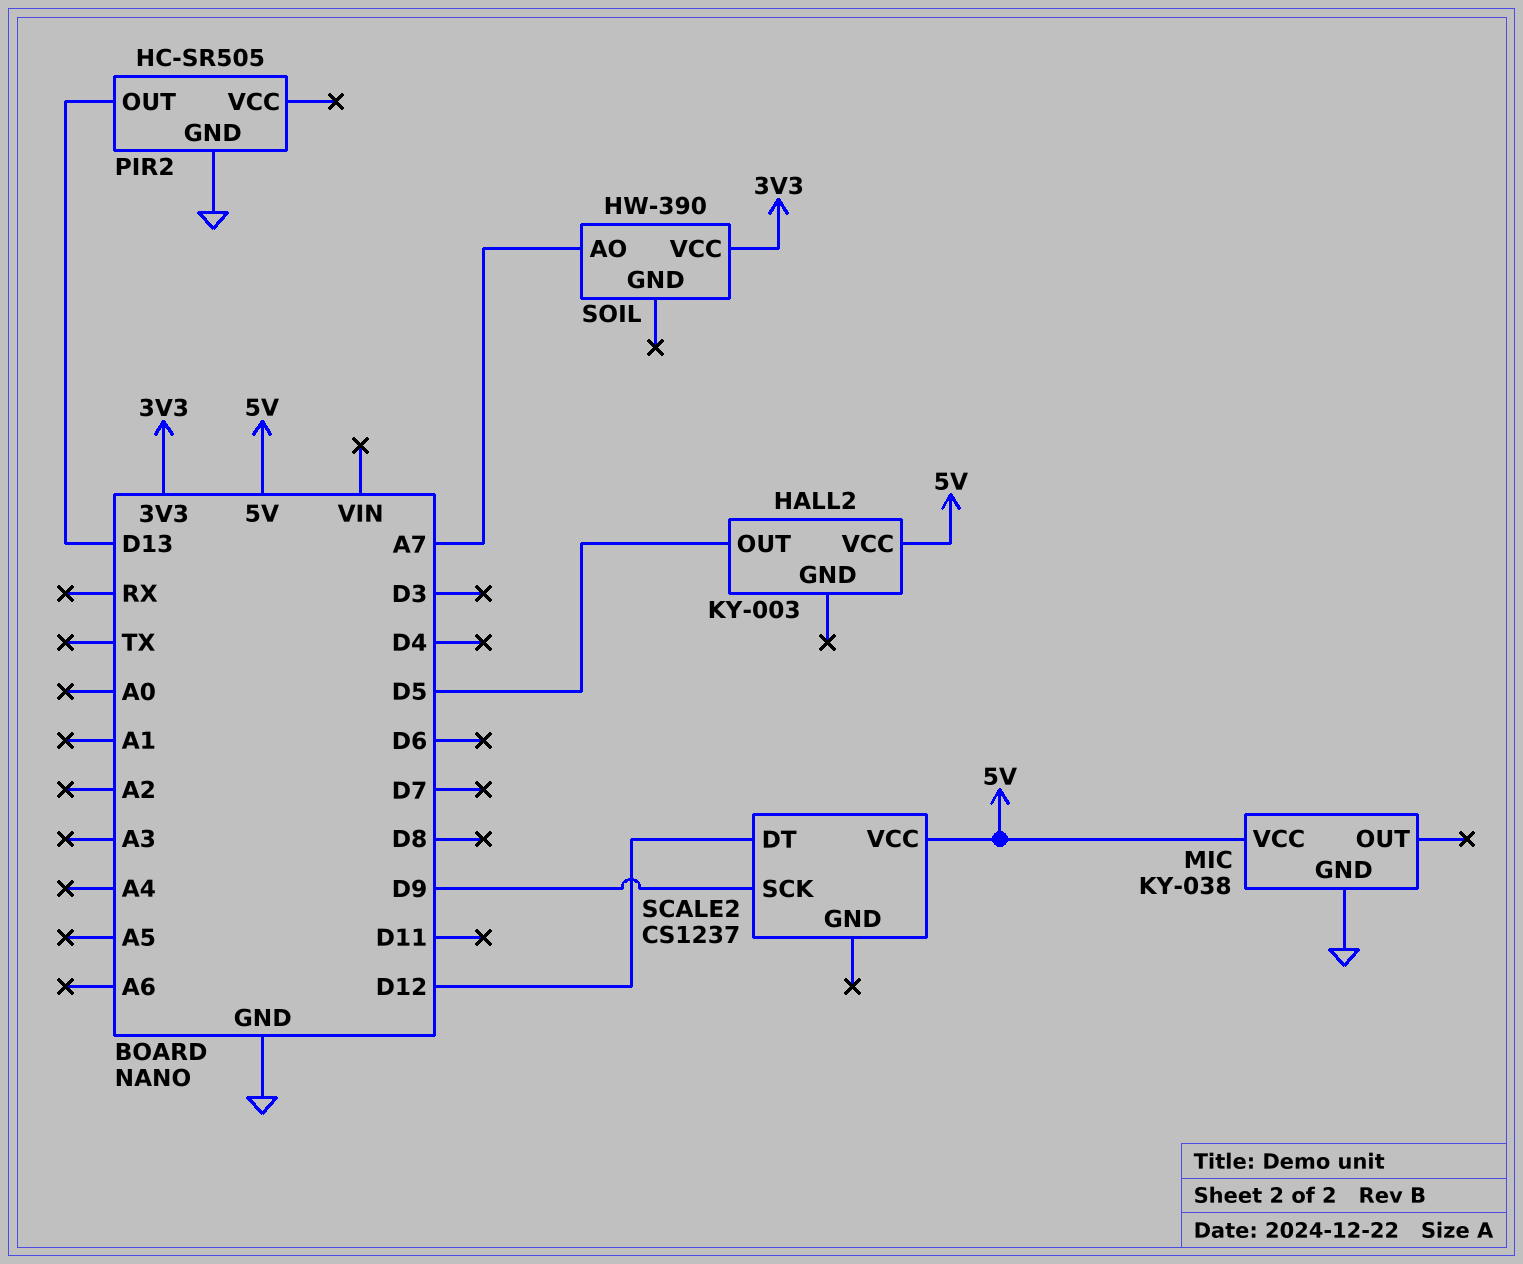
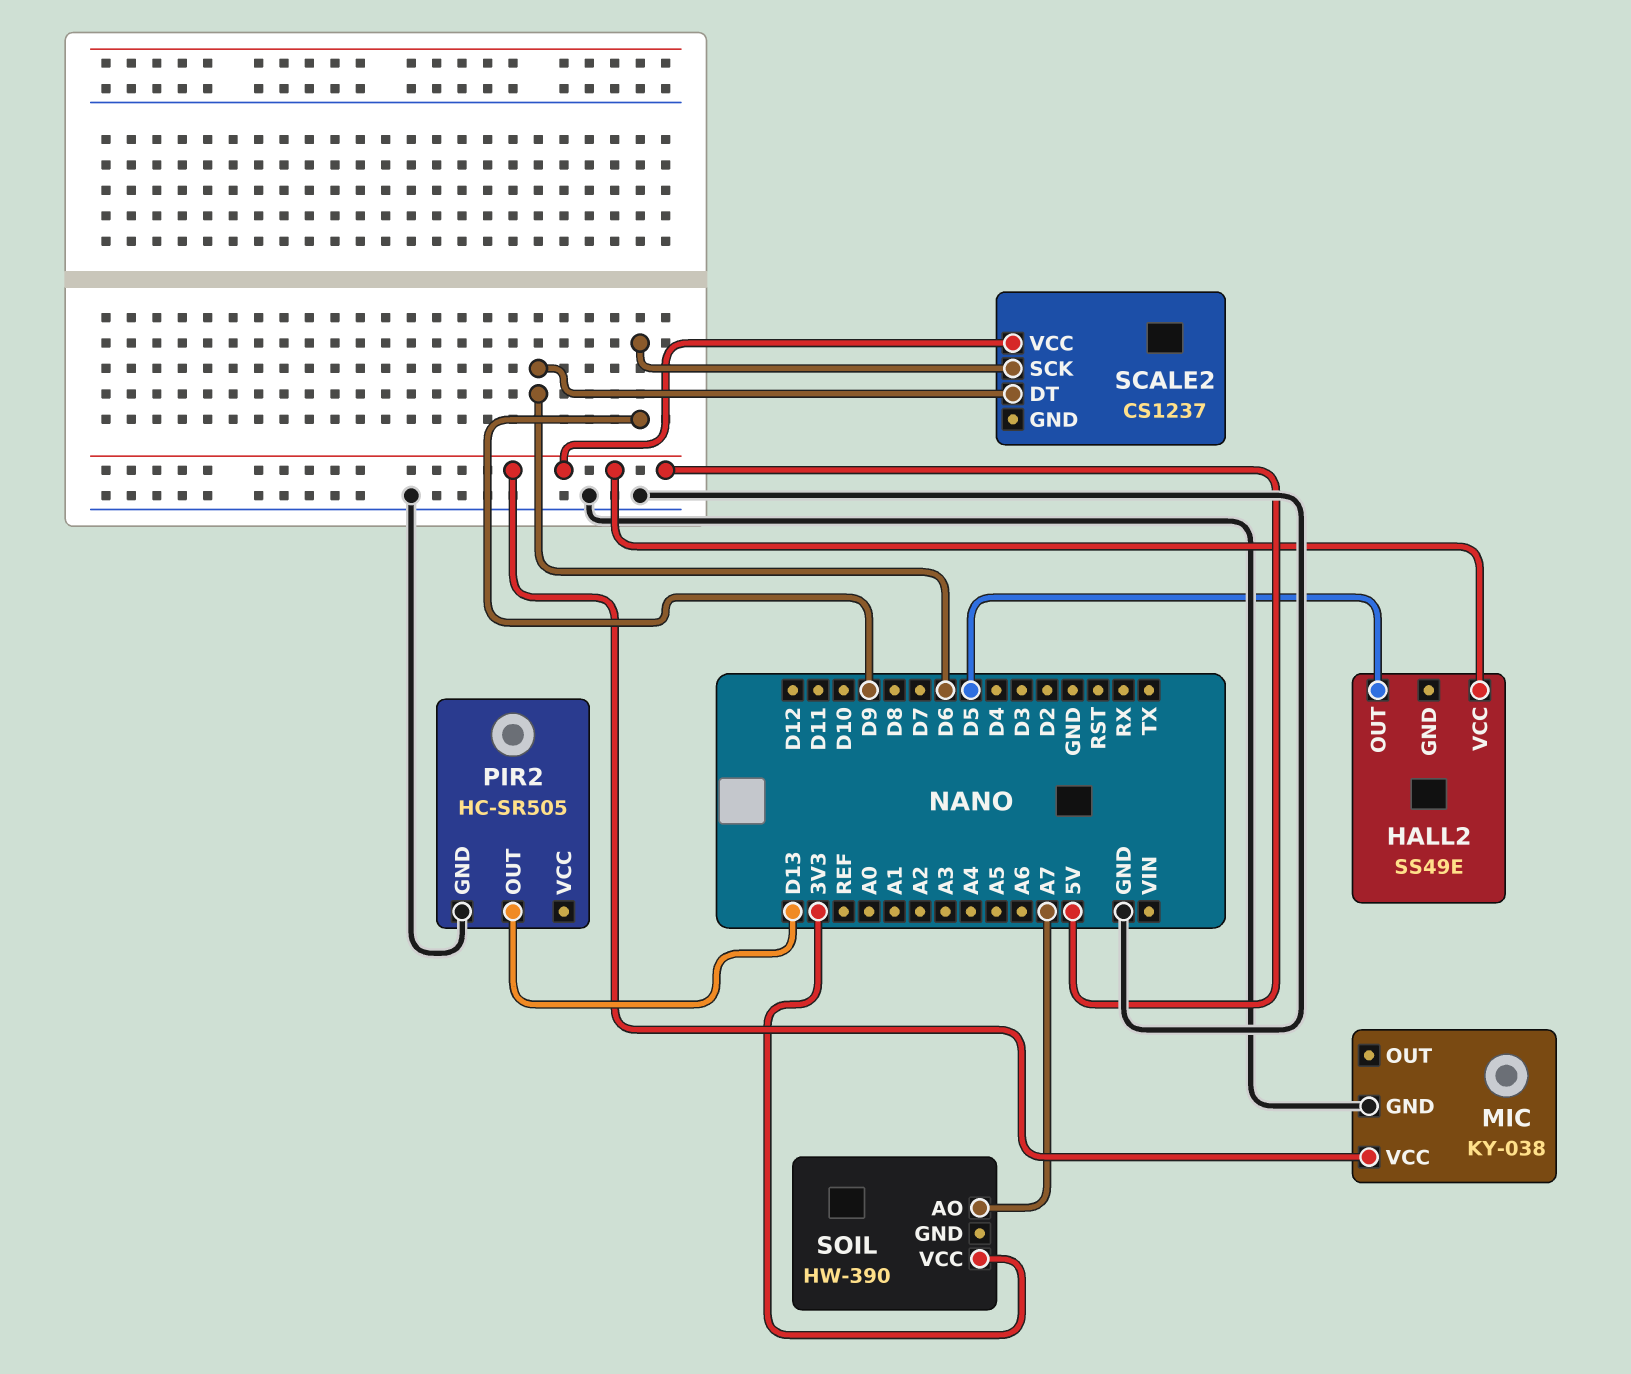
HALL2: KY-003 -> SS49E
SCALE2 pin DT: D12 -> D6

